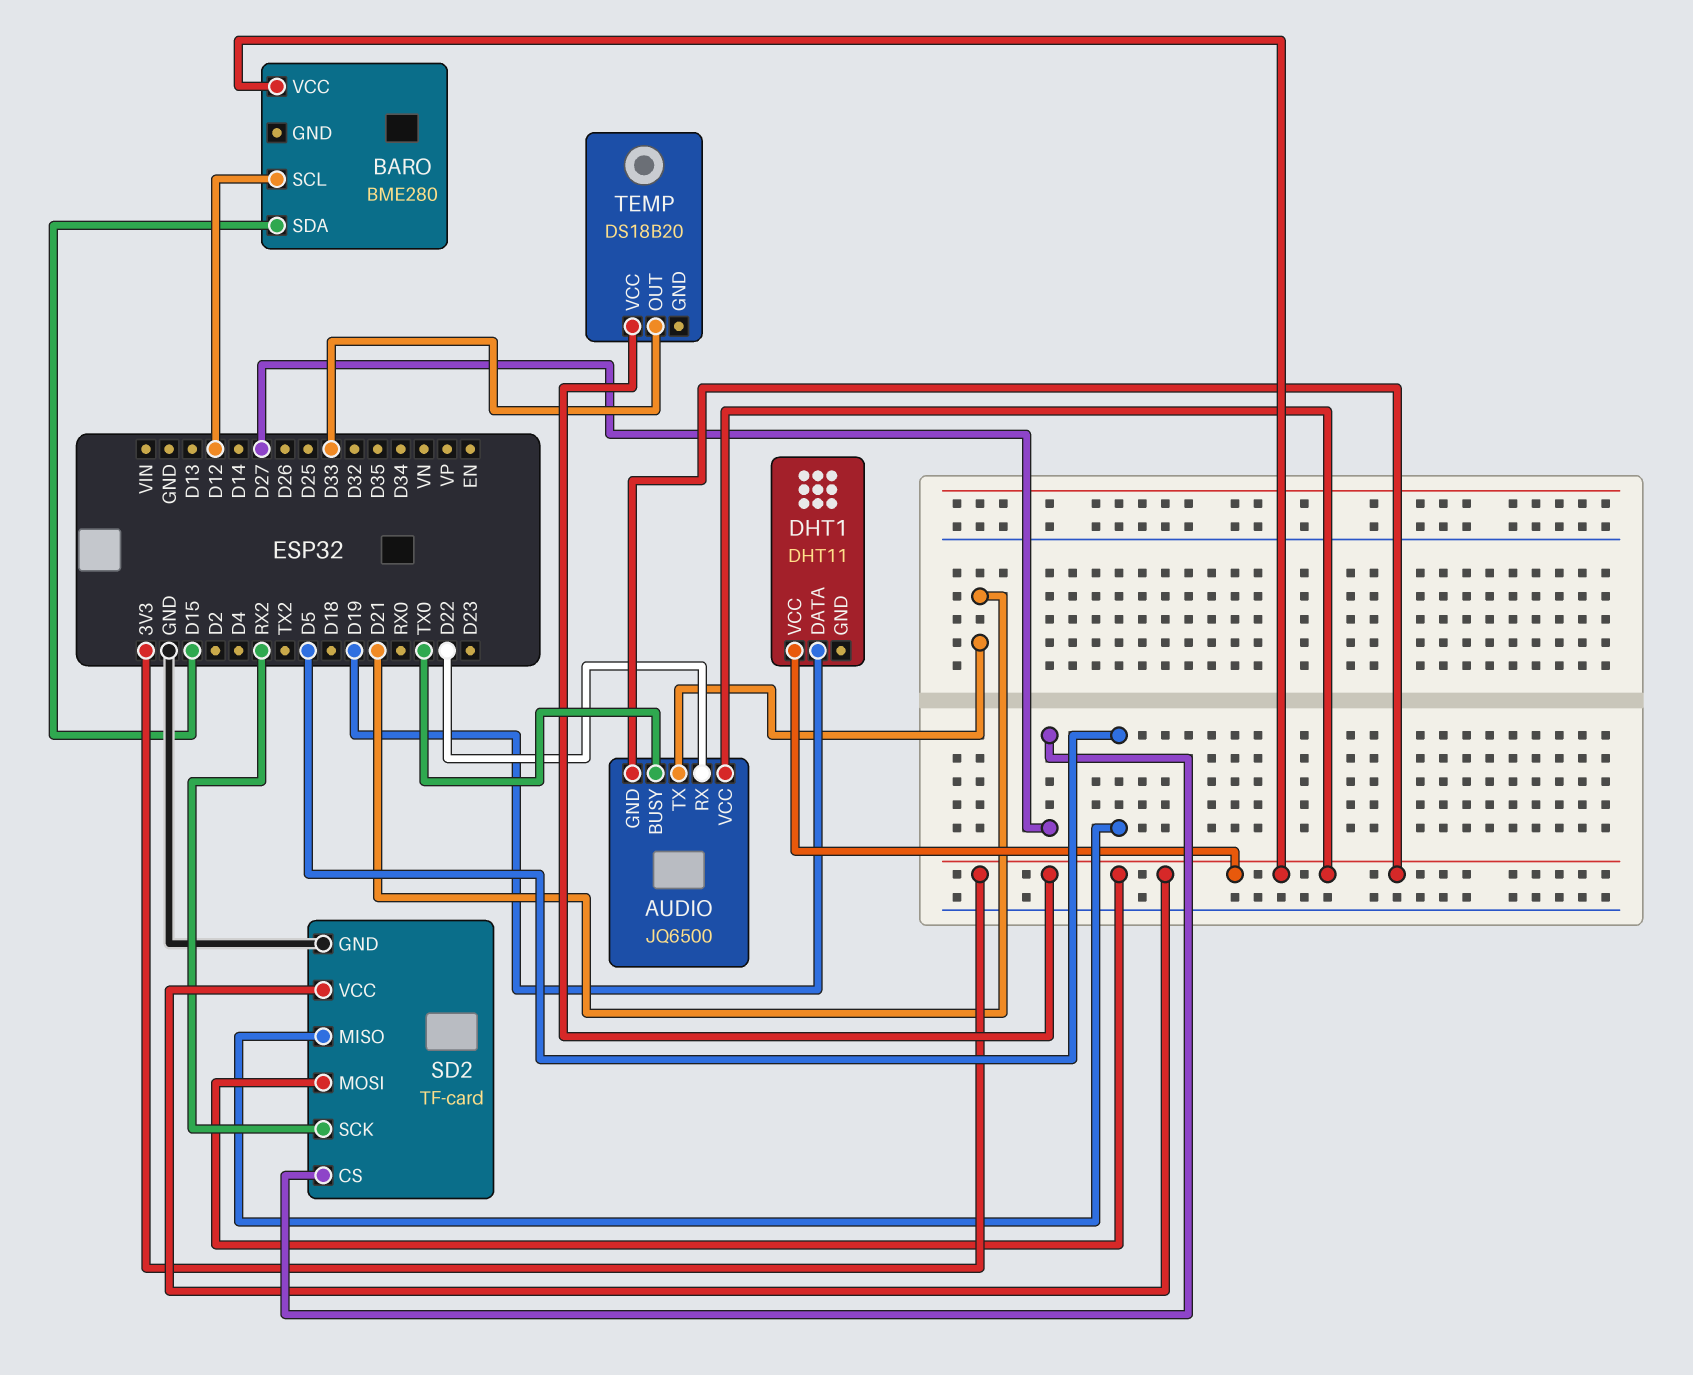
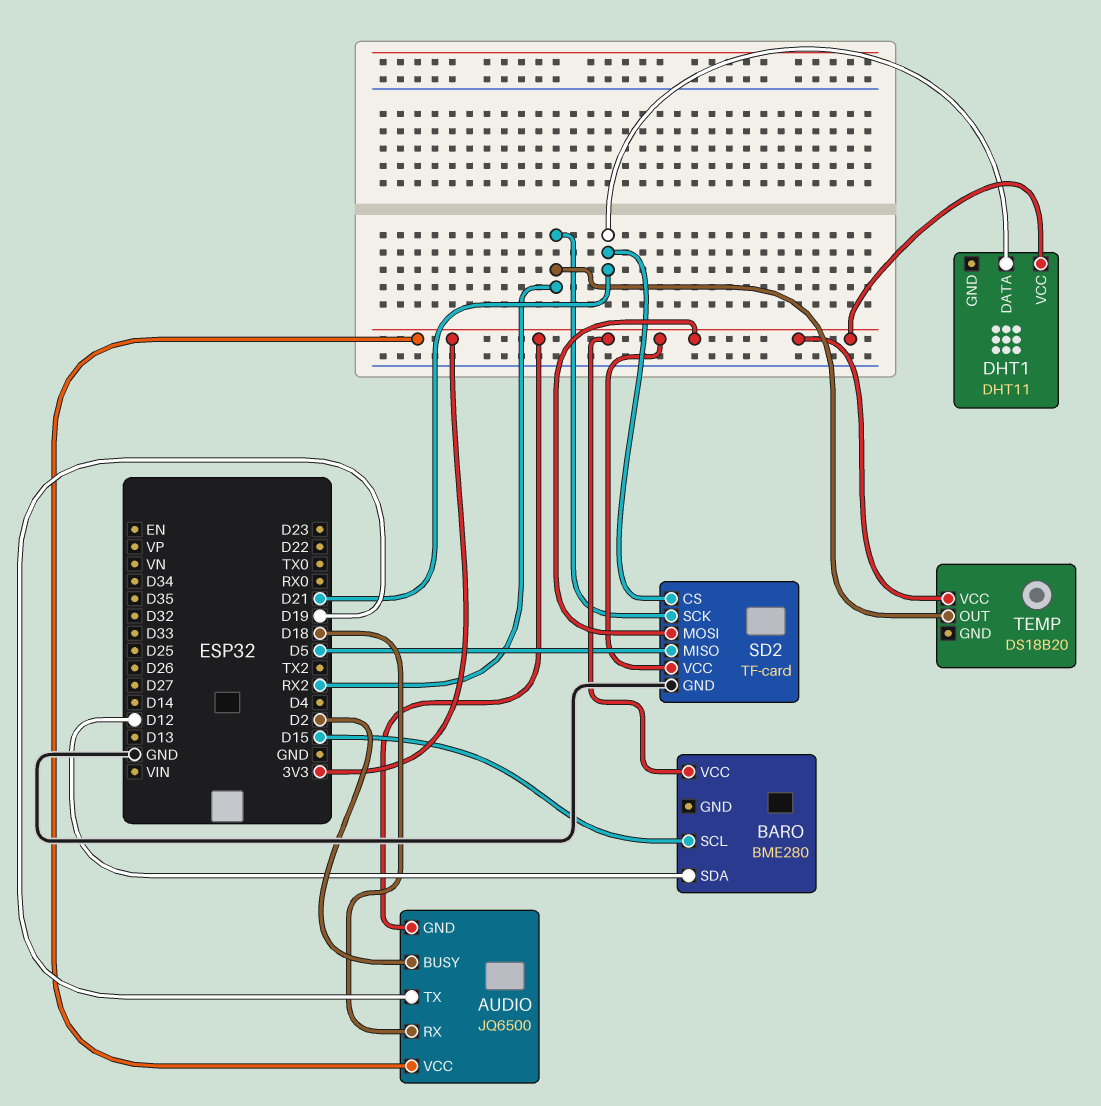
AUDIO pin BUSY: TX0 -> D2
AUDIO pin RX: D22 -> D18
AUDIO pin TX: D21 -> D19
BARO pin SCL: D12 -> D15
BARO pin SDA: D15 -> D12
DHT1 pin DATA: D19 -> D21
SD2 pin CS: D27 -> D21
TEMP pin OUT: D33 -> RX2

